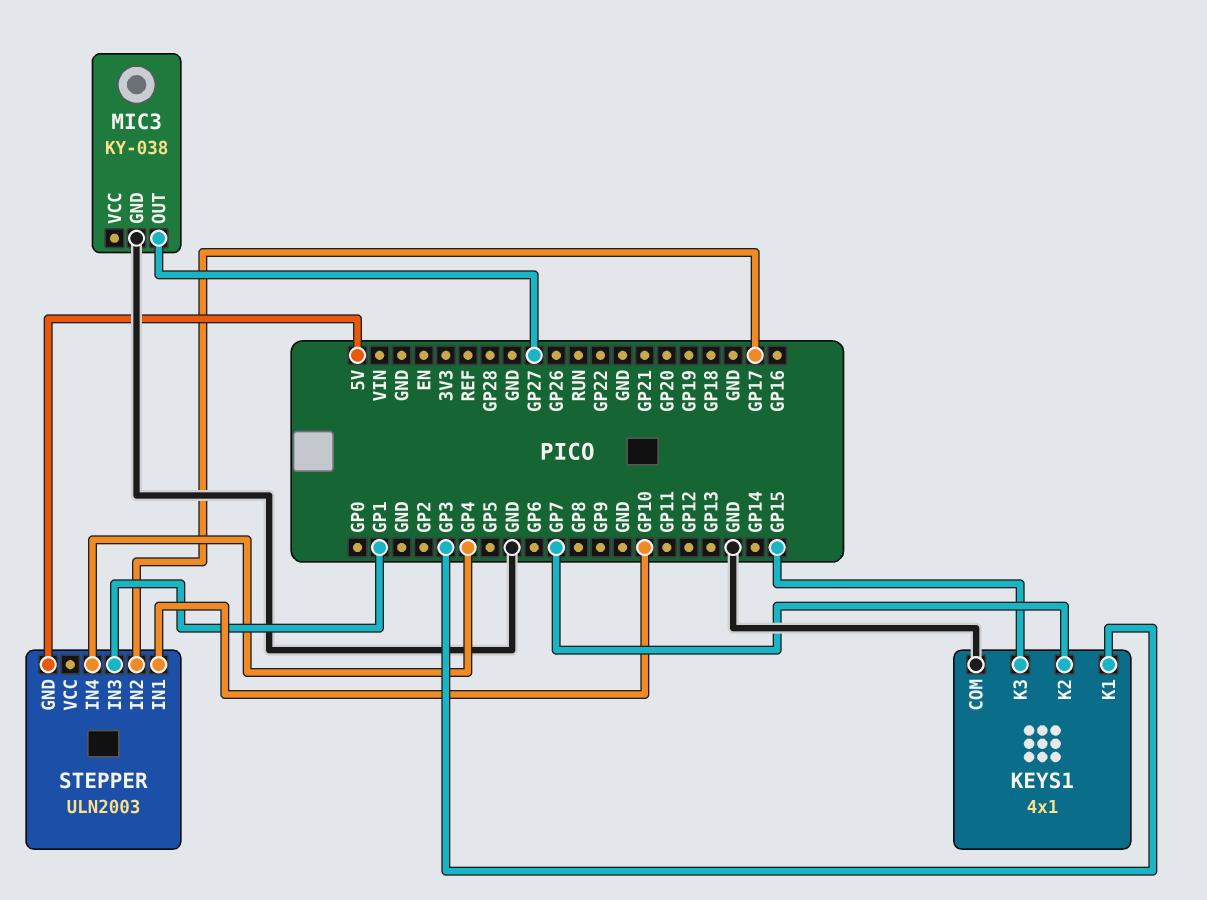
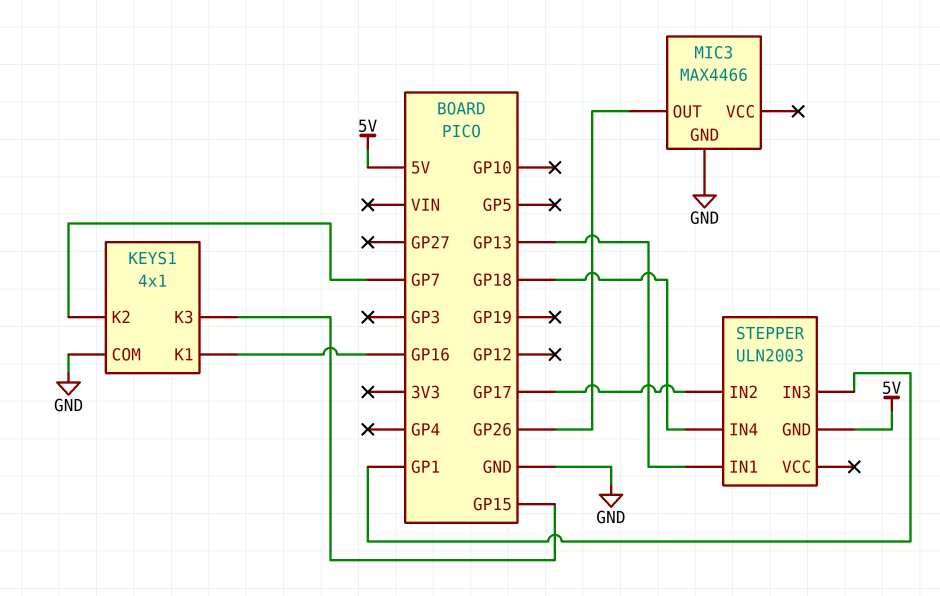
KEYS1 pin K1: GP3 -> GP16
MIC3: KY-038 -> MAX4466
MIC3 pin OUT: GP27 -> GP26
STEPPER pin IN1: GP10 -> GP13
STEPPER pin IN4: GP4 -> GP18

